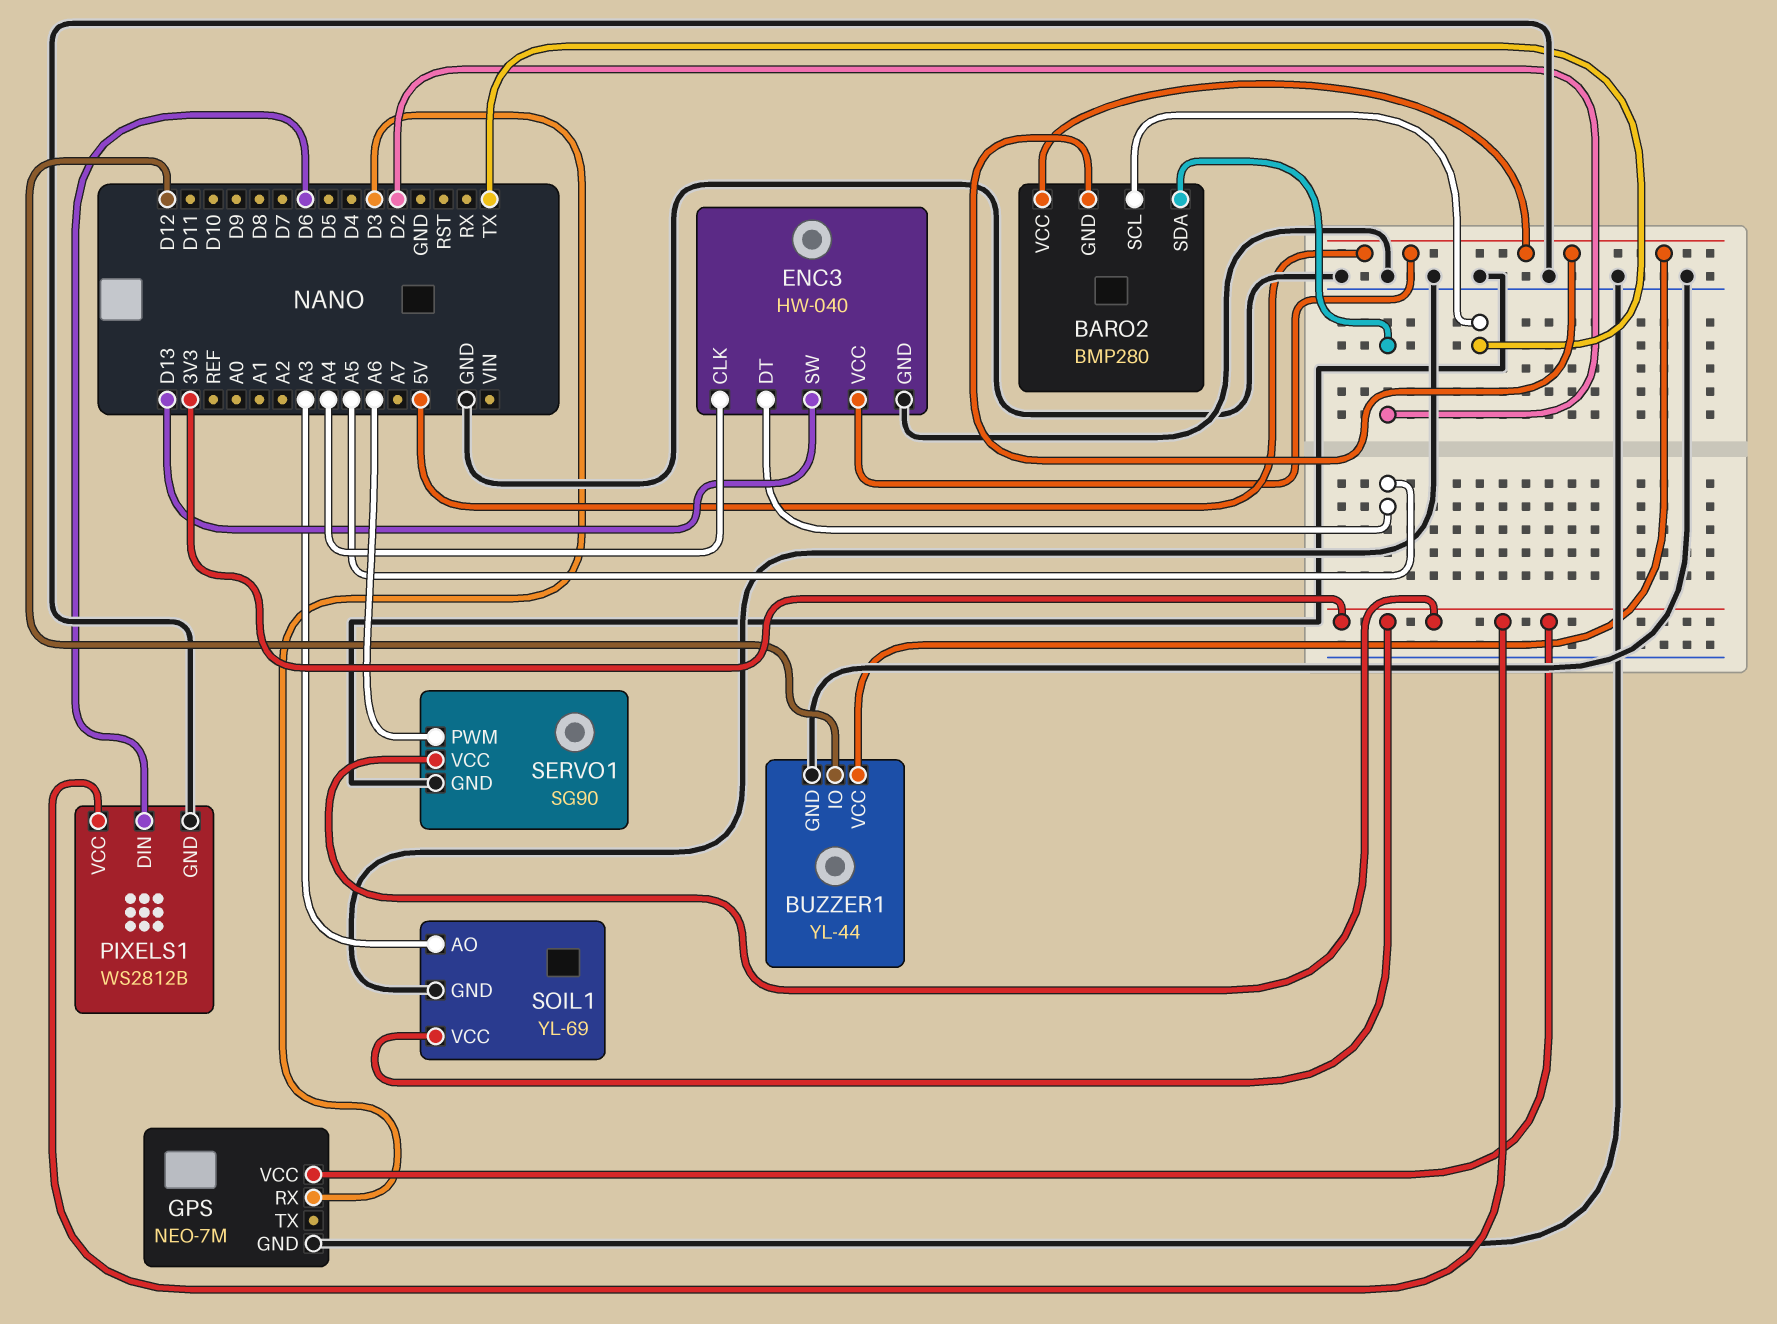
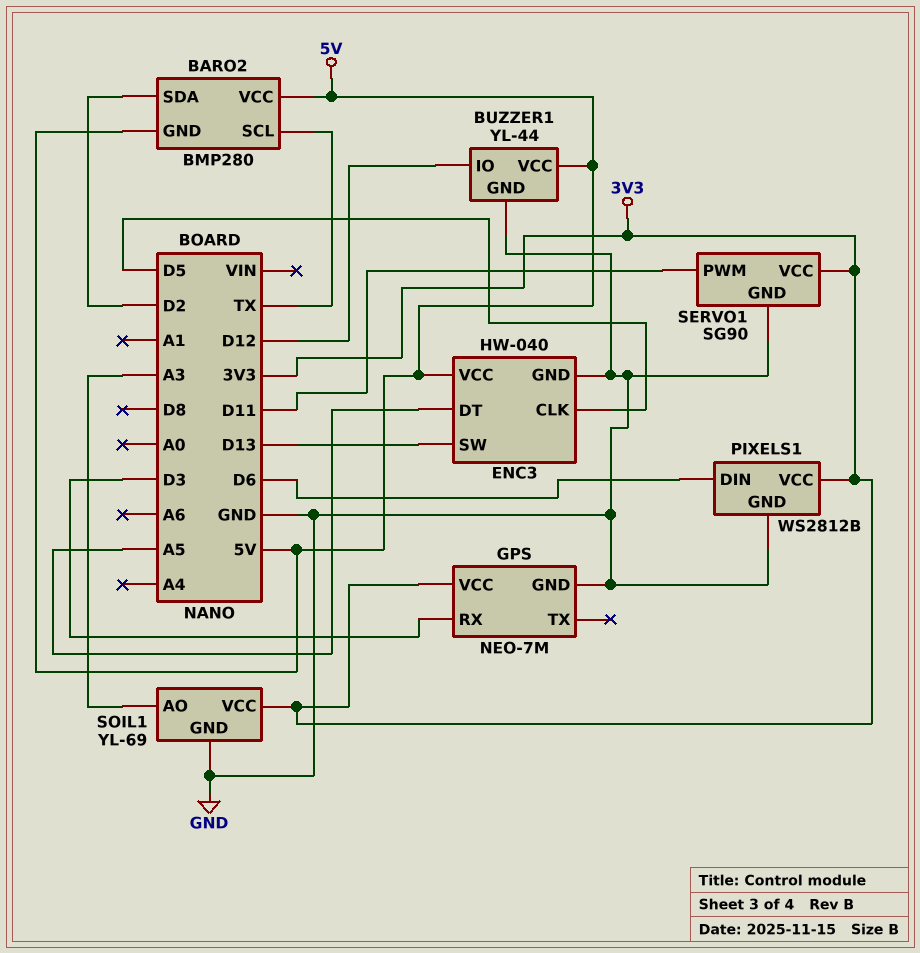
ENC3 pin CLK: A4 -> D5
SERVO1 pin PWM: A6 -> D11

